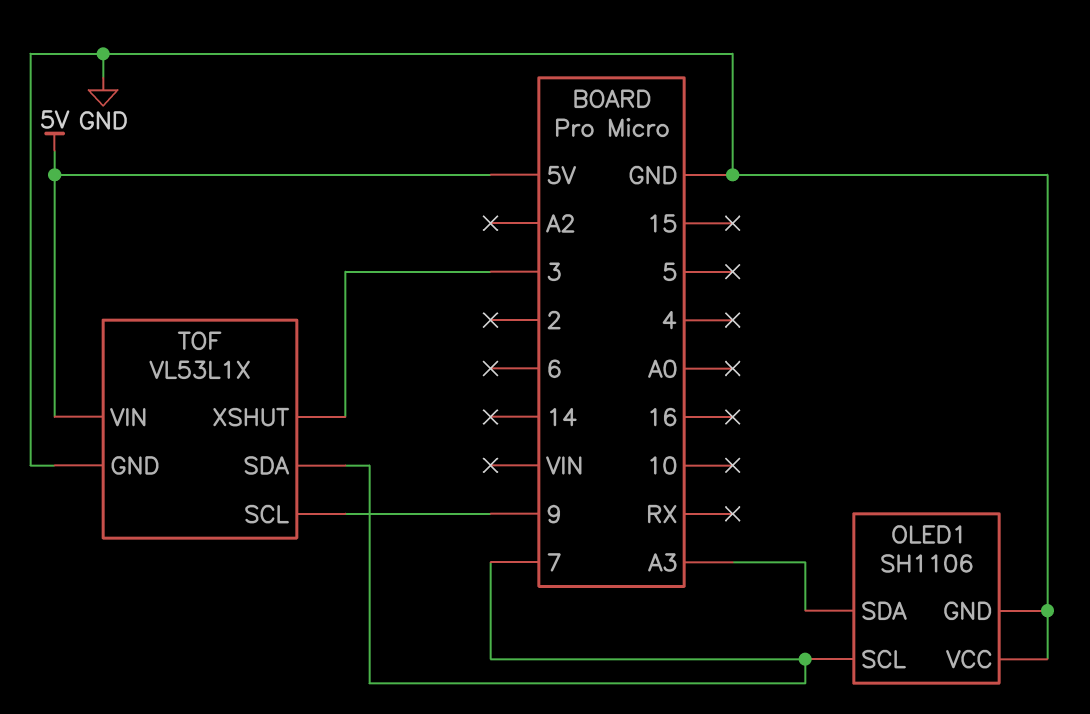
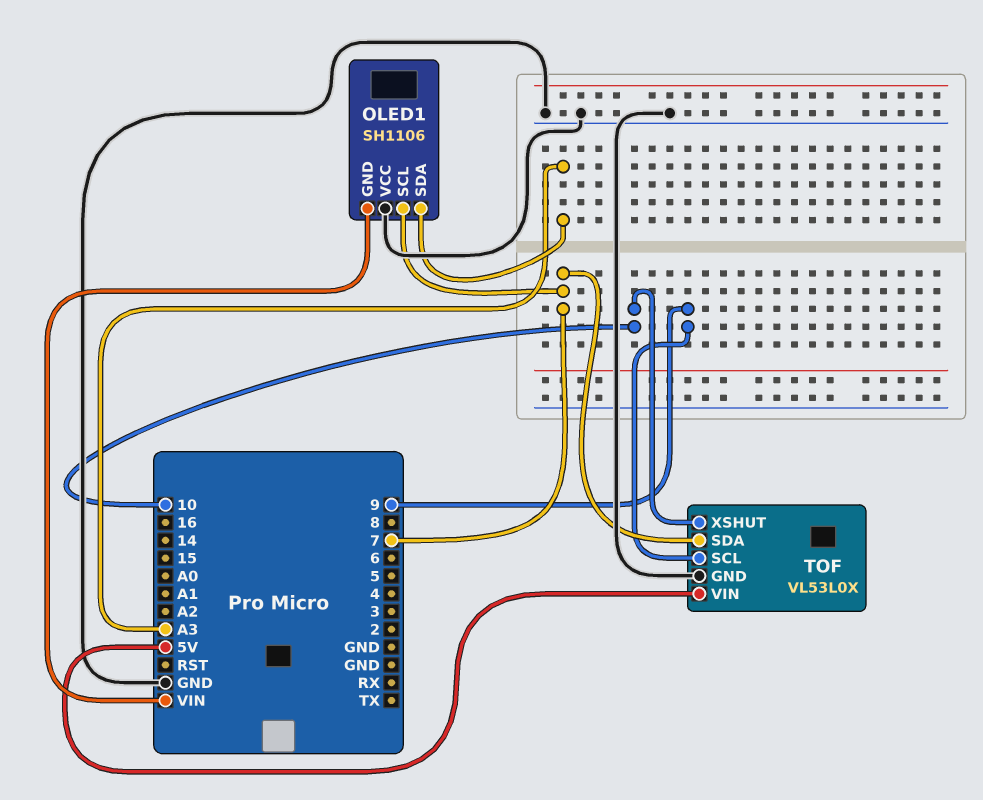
OLED1 pin GND: GND -> VIN
TOF: VL53L1X -> VL53L0X
TOF pin XSHUT: 3 -> 10

